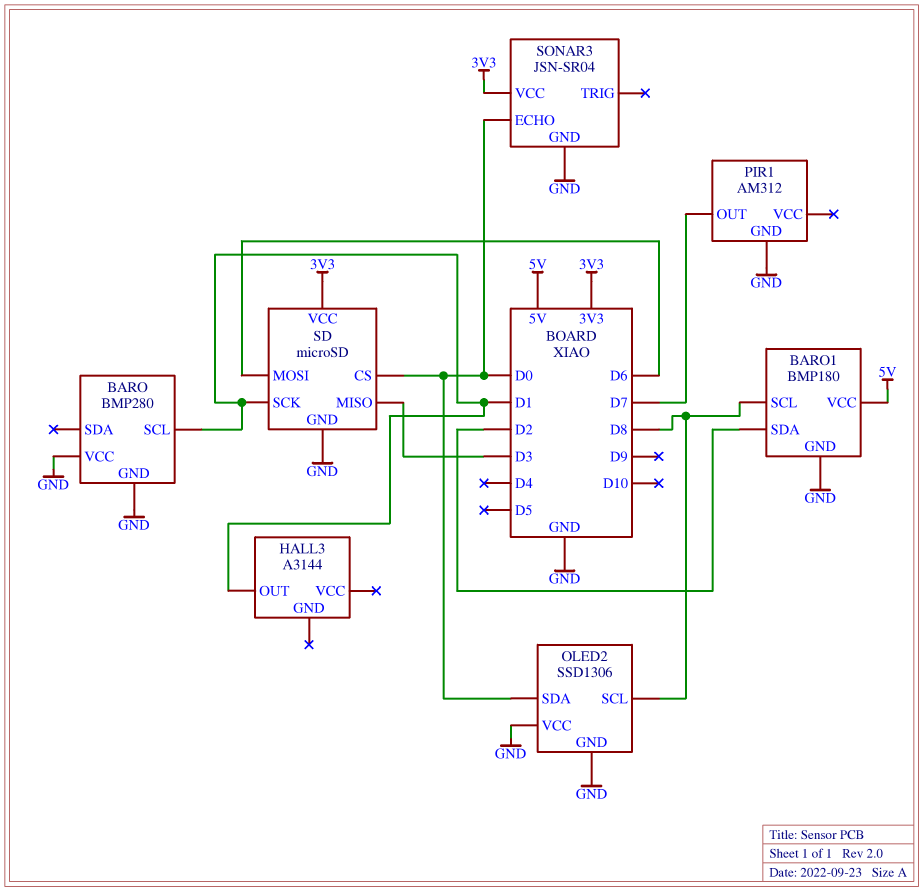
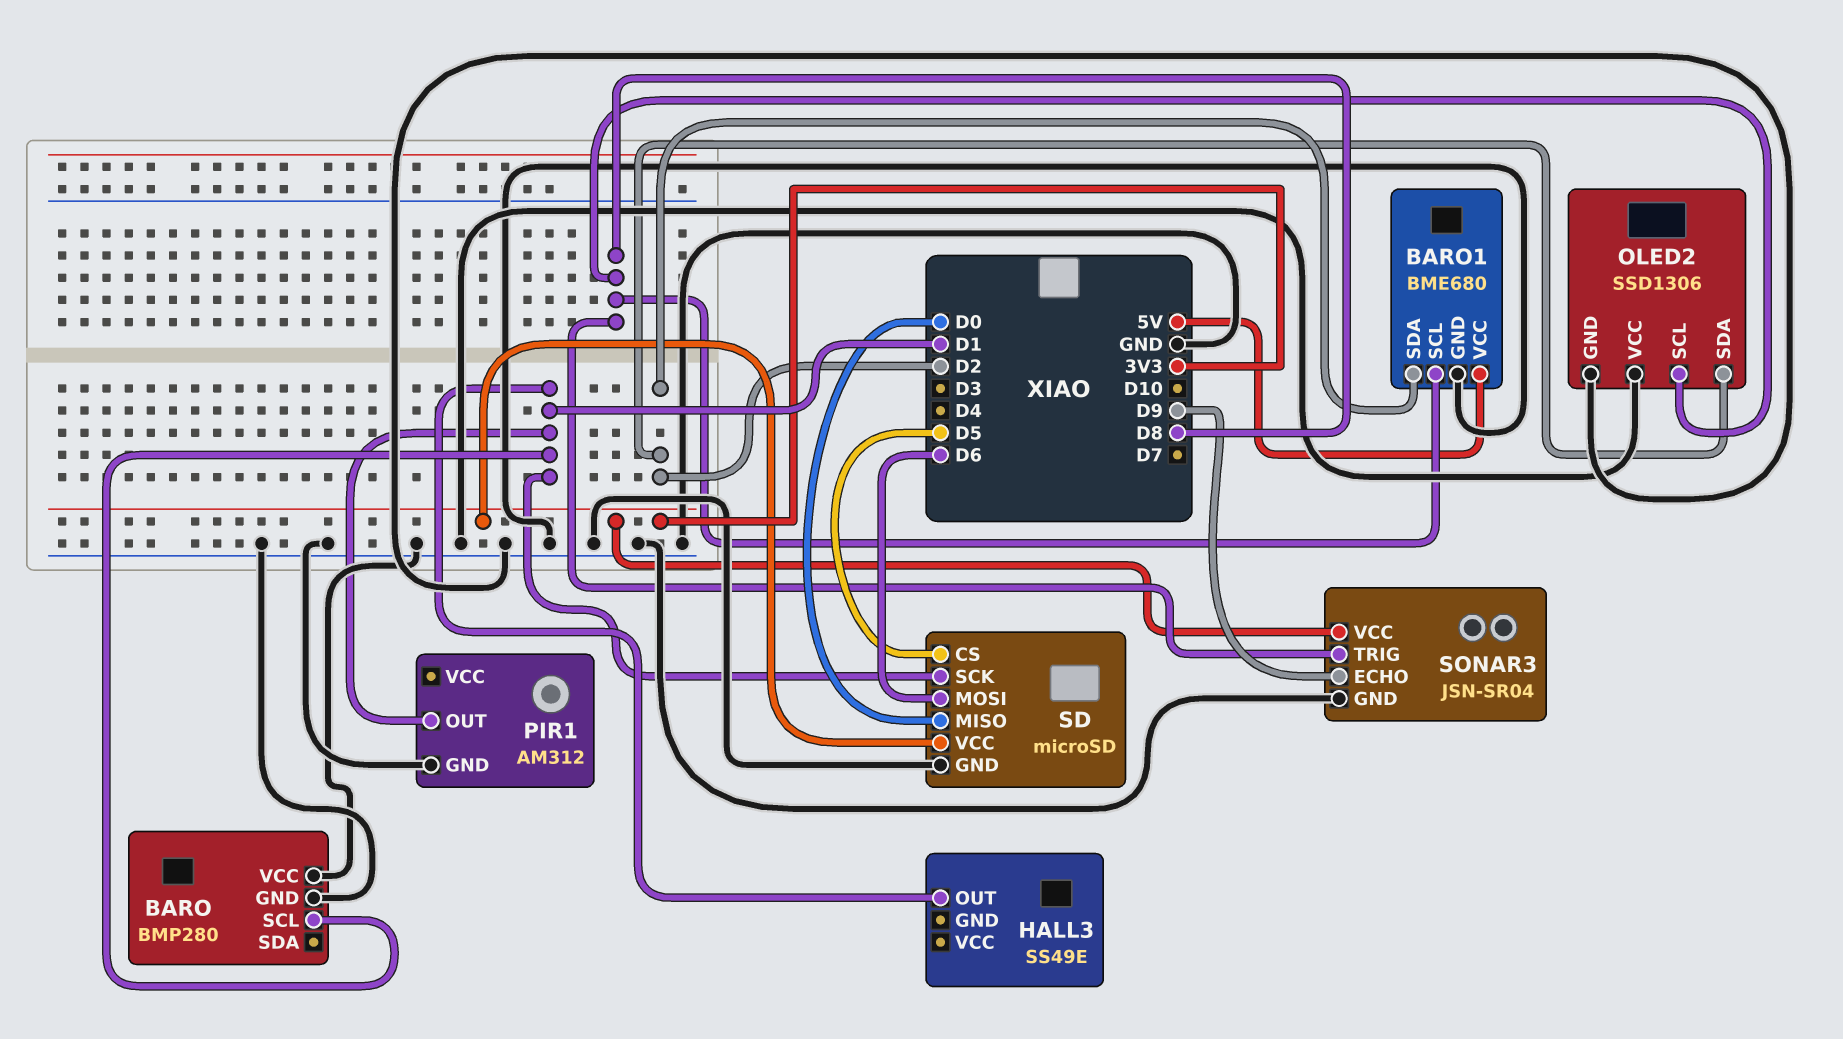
BARO1: BMP180 -> BME680
HALL3: A3144 -> SS49E
OLED2 pin SDA: D0 -> D2
PIR1 pin OUT: D7 -> D1
SD pin CS: D0 -> D5
SD pin MISO: D3 -> D0
SONAR3 pin ECHO: D0 -> D9
SONAR3 pin TRIG: none -> D8

